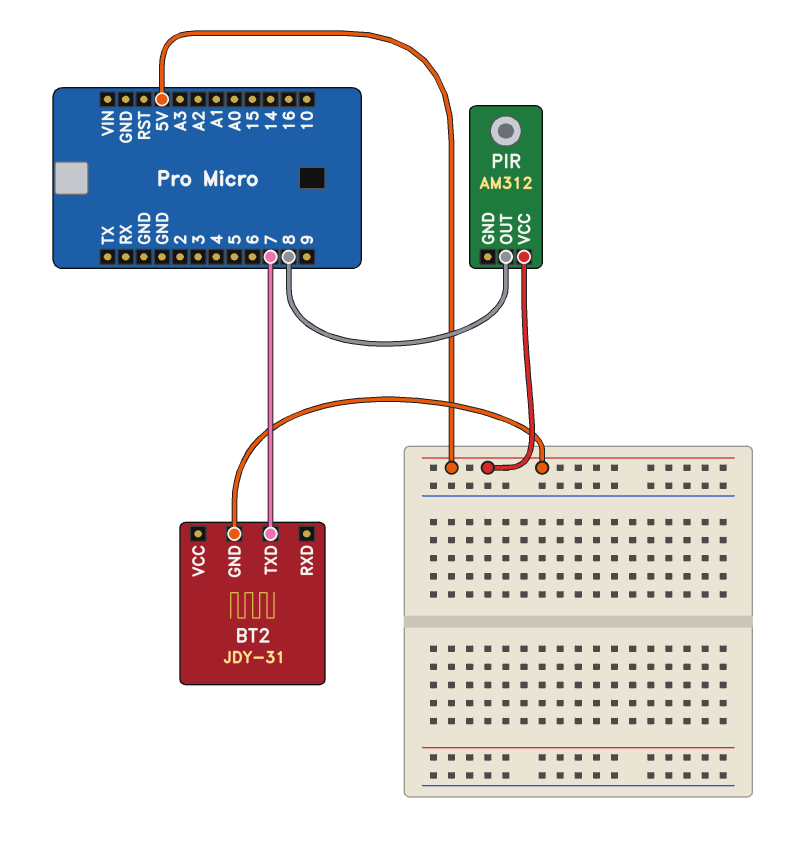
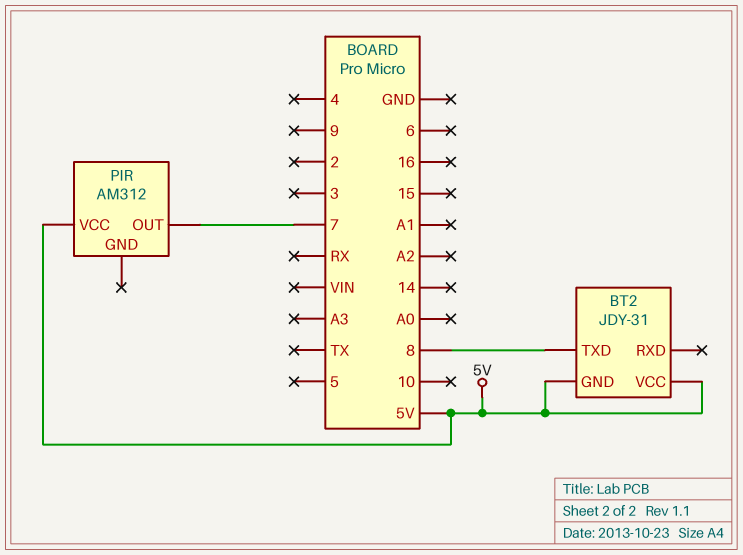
BT2 pin TXD: 7 -> 8
BT2 pin VCC: none -> 5V
PIR pin OUT: 8 -> 7

